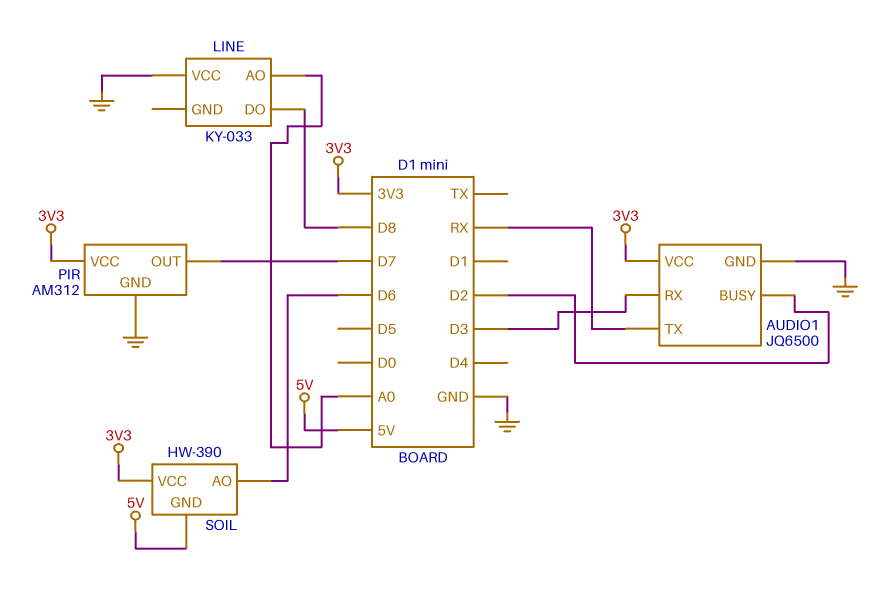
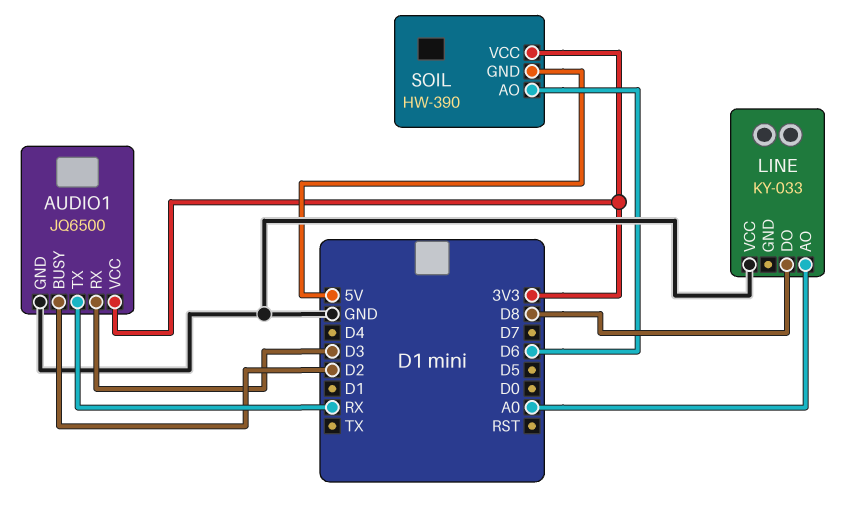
PIR: AM312 -> none
PIR pin GND: GND -> none
PIR pin OUT: D7 -> none
PIR pin VCC: 3V3 -> none

